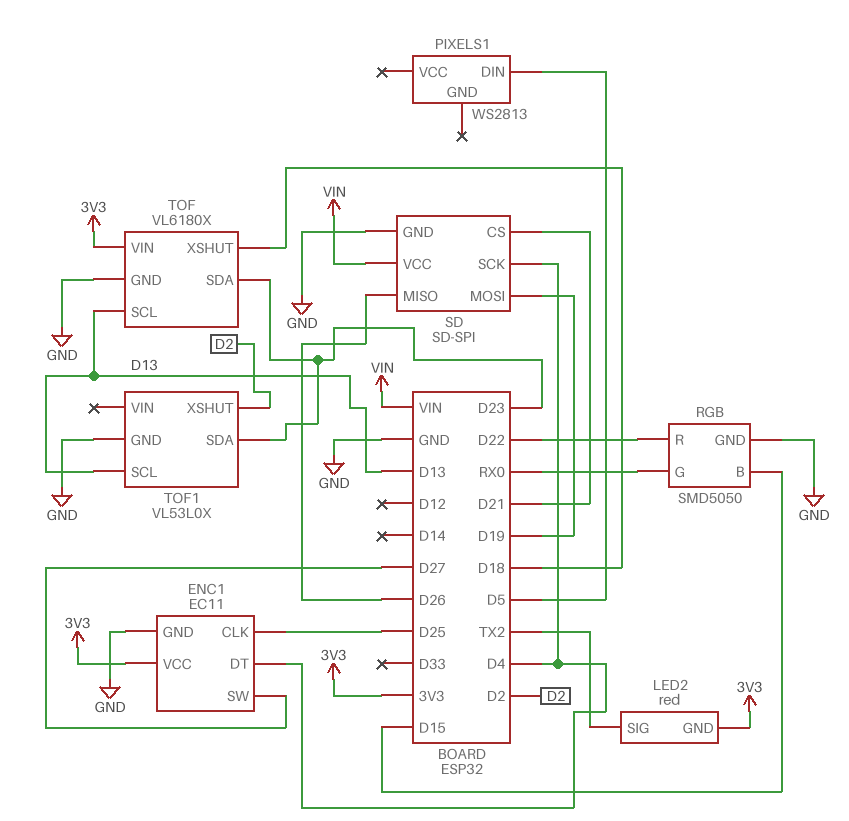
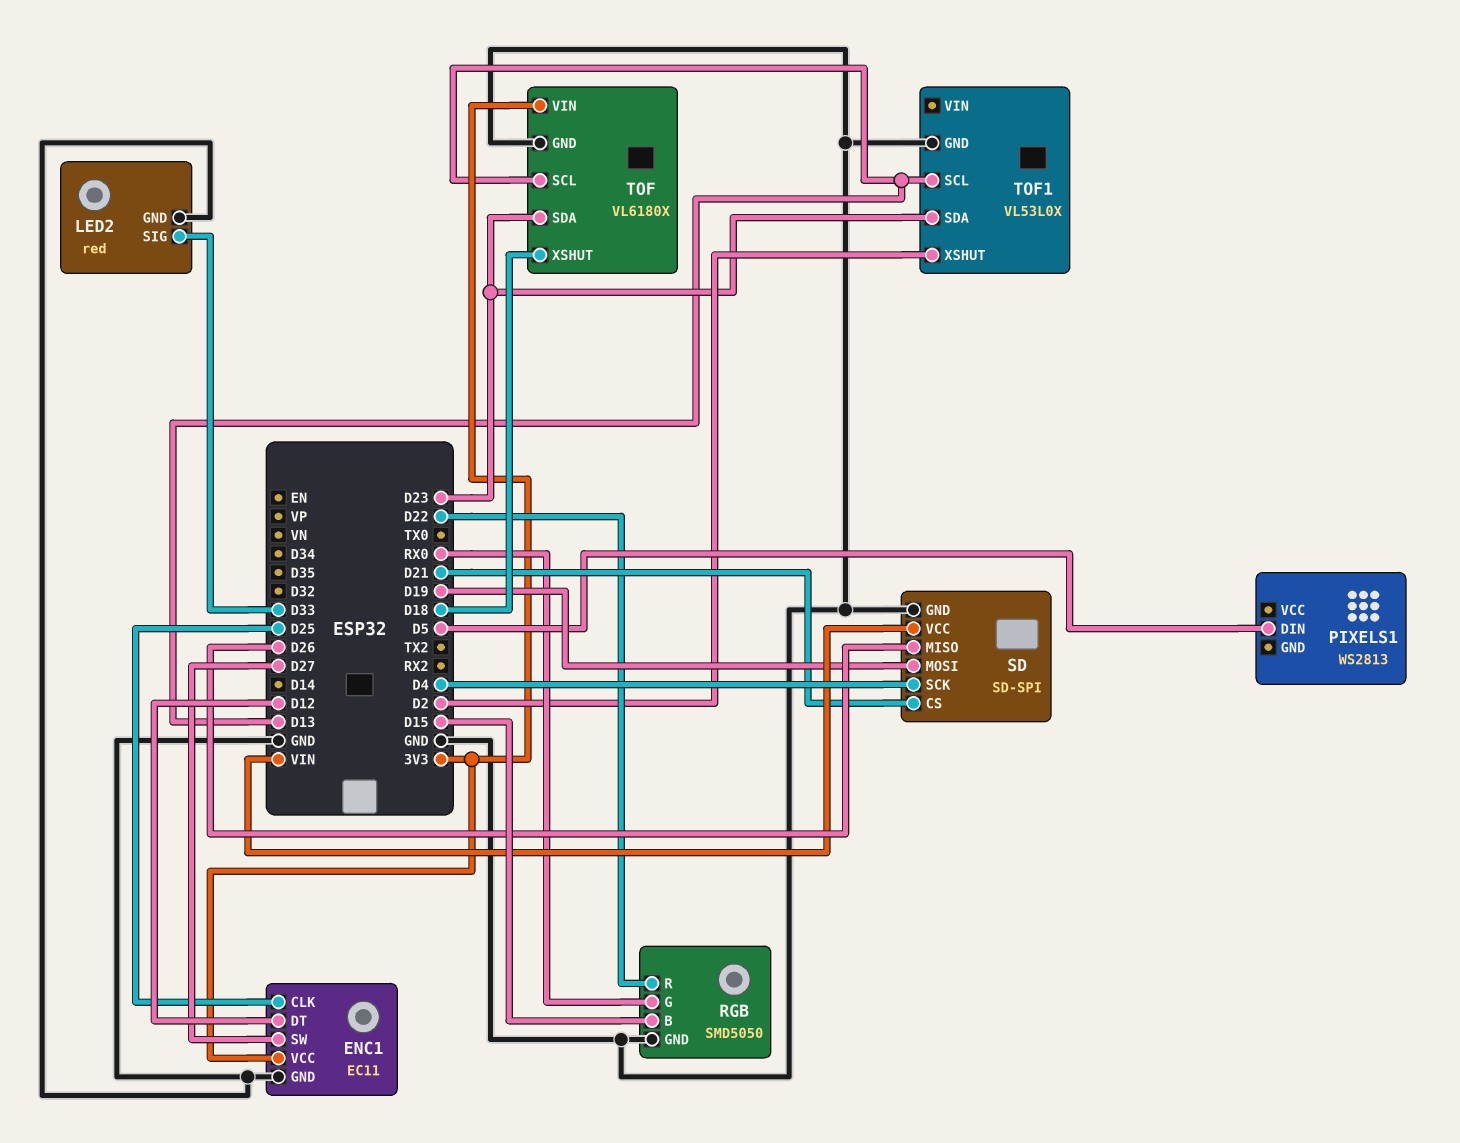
ENC1 pin DT: D4 -> D12
LED2 pin GND: 3V3 -> GND
LED2 pin SIG: TX2 -> D33

